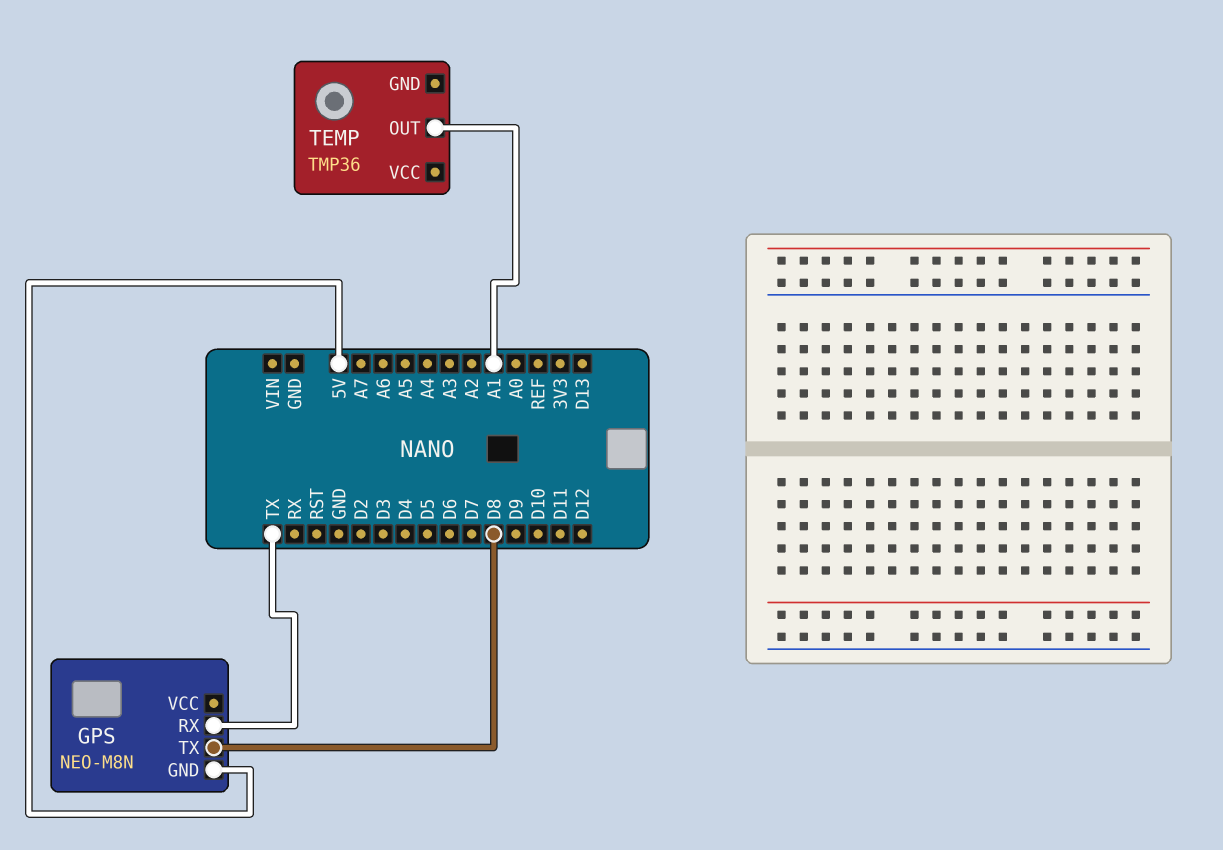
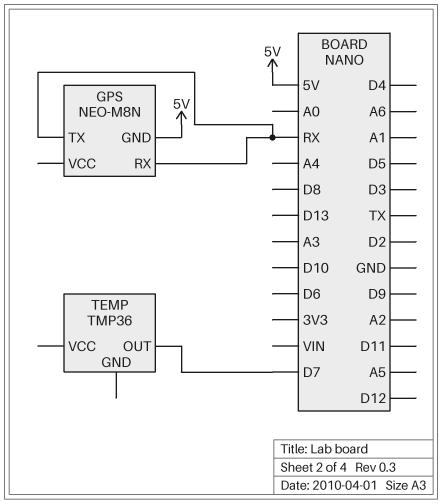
GPS pin RX: TX -> RX
GPS pin TX: D8 -> RX
TEMP pin OUT: A1 -> D7

